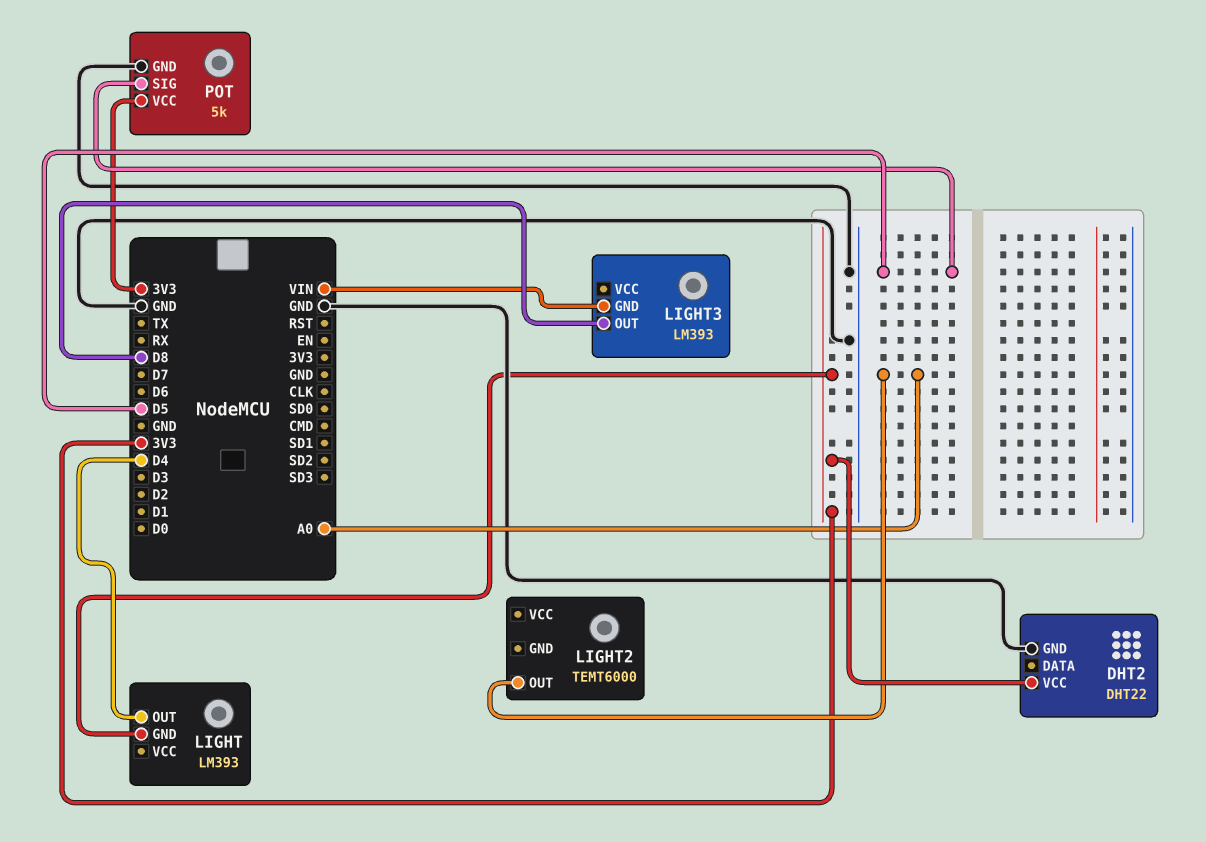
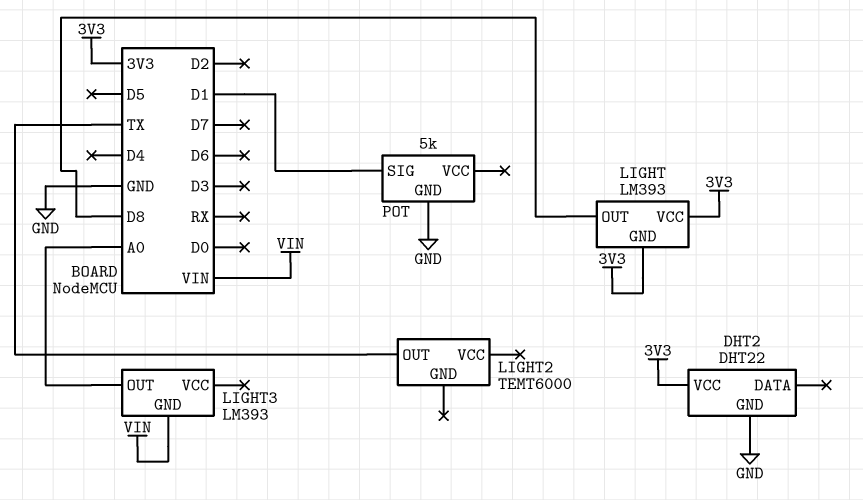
LIGHT pin OUT: D4 -> D8
LIGHT pin VCC: none -> 3V3
LIGHT2 pin OUT: A0 -> TX
LIGHT3 pin OUT: D8 -> A0
POT pin SIG: D5 -> D1
POT pin VCC: 3V3 -> none

